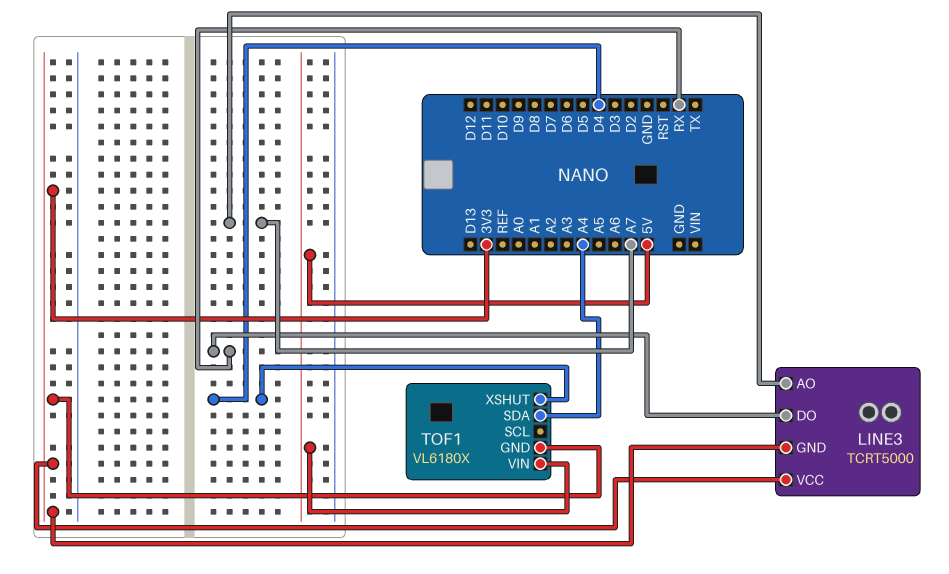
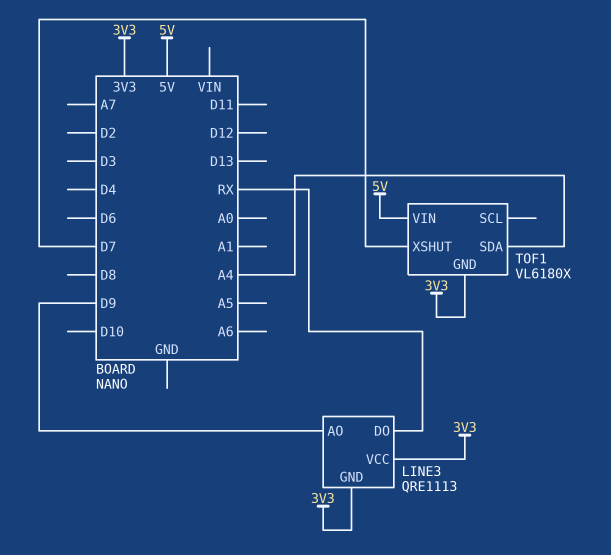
LINE3: TCRT5000 -> QRE1113
LINE3 pin AO: A7 -> D9
TOF1 pin XSHUT: D4 -> D7

